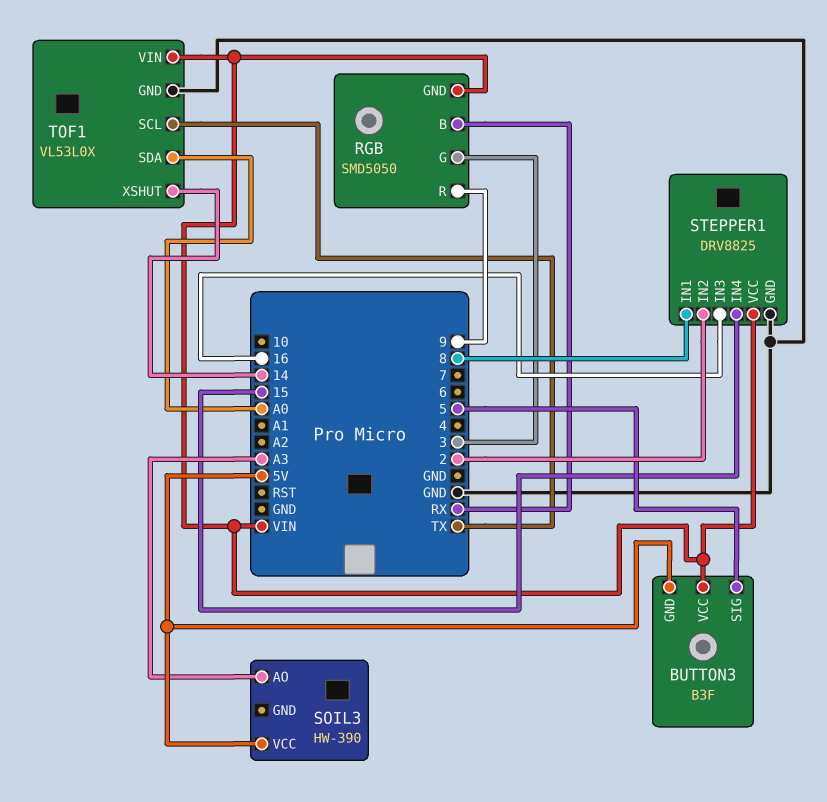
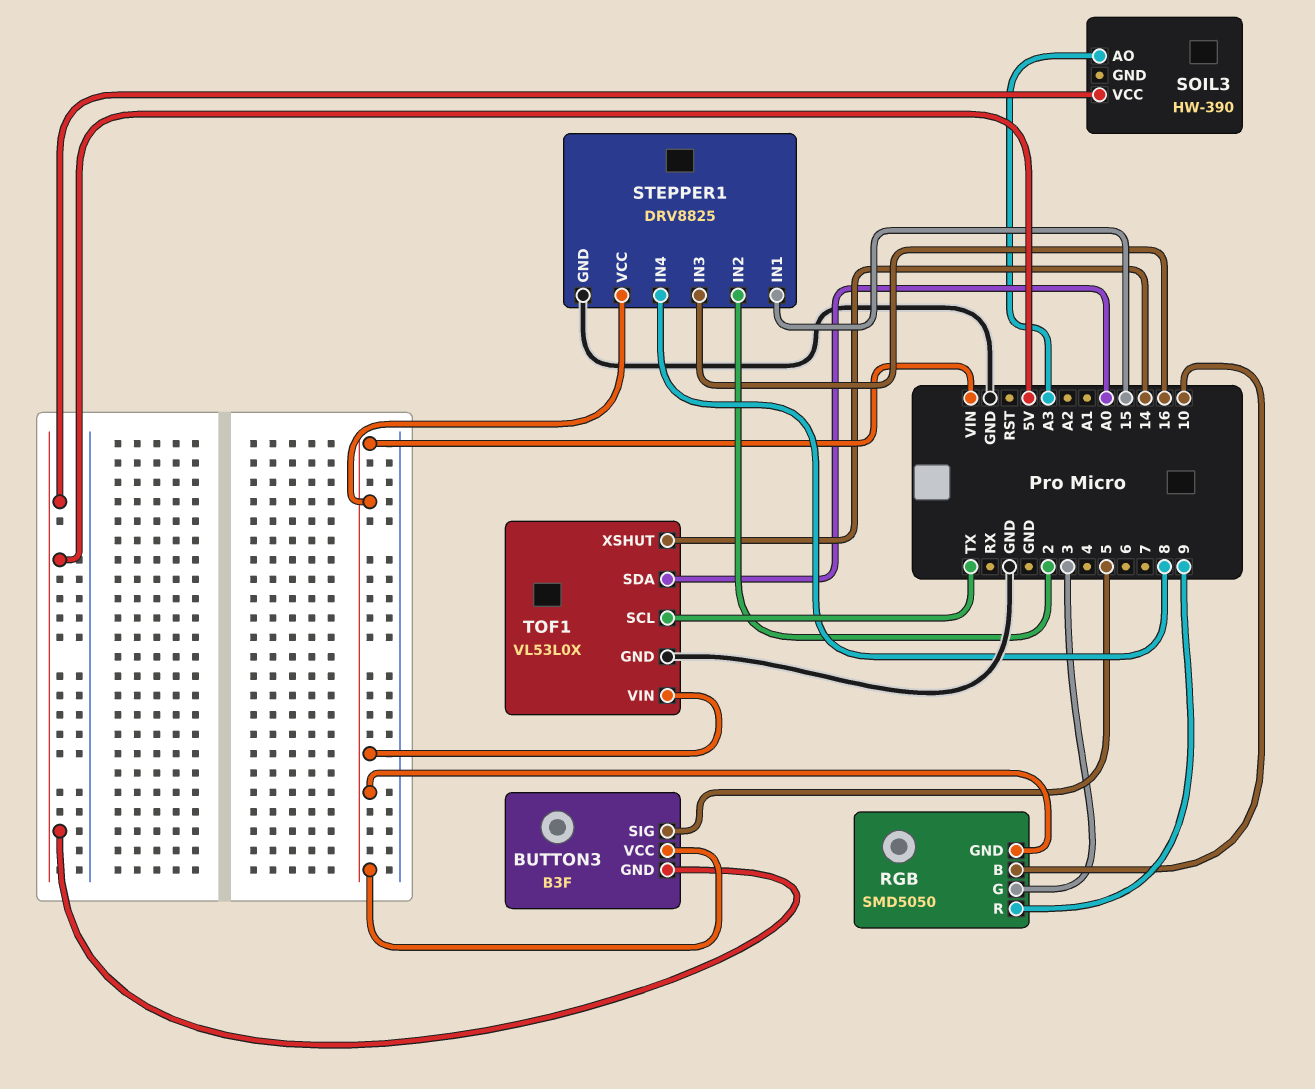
RGB pin B: RX -> 10
STEPPER1 pin IN1: 8 -> 15
STEPPER1 pin IN4: 15 -> 8

